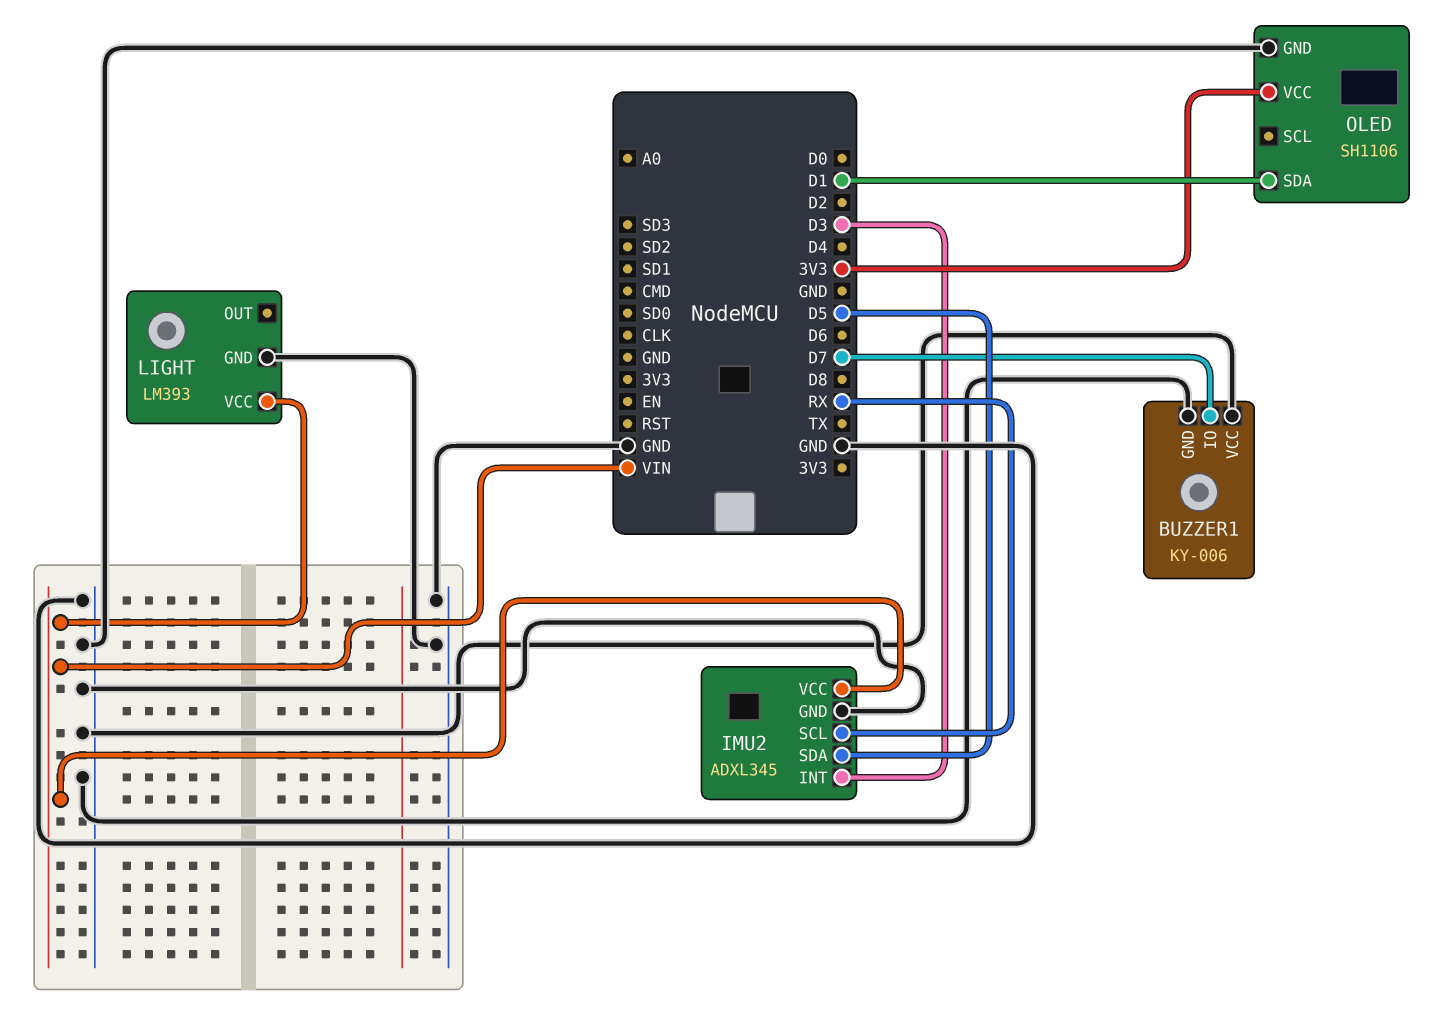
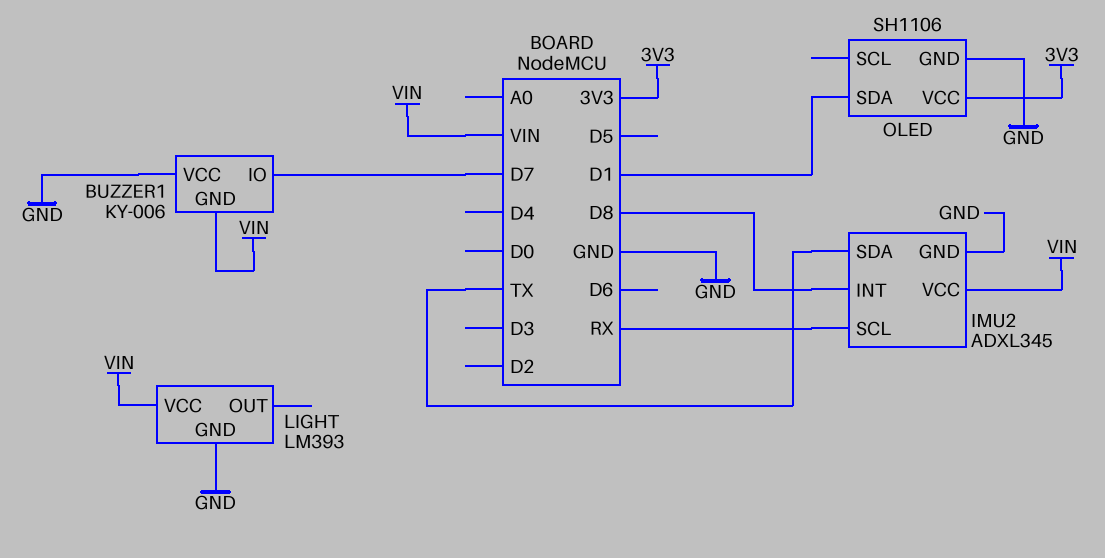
BUZZER1 pin GND: GND -> VIN
IMU2 pin INT: D3 -> D8
IMU2 pin SDA: D5 -> TX

